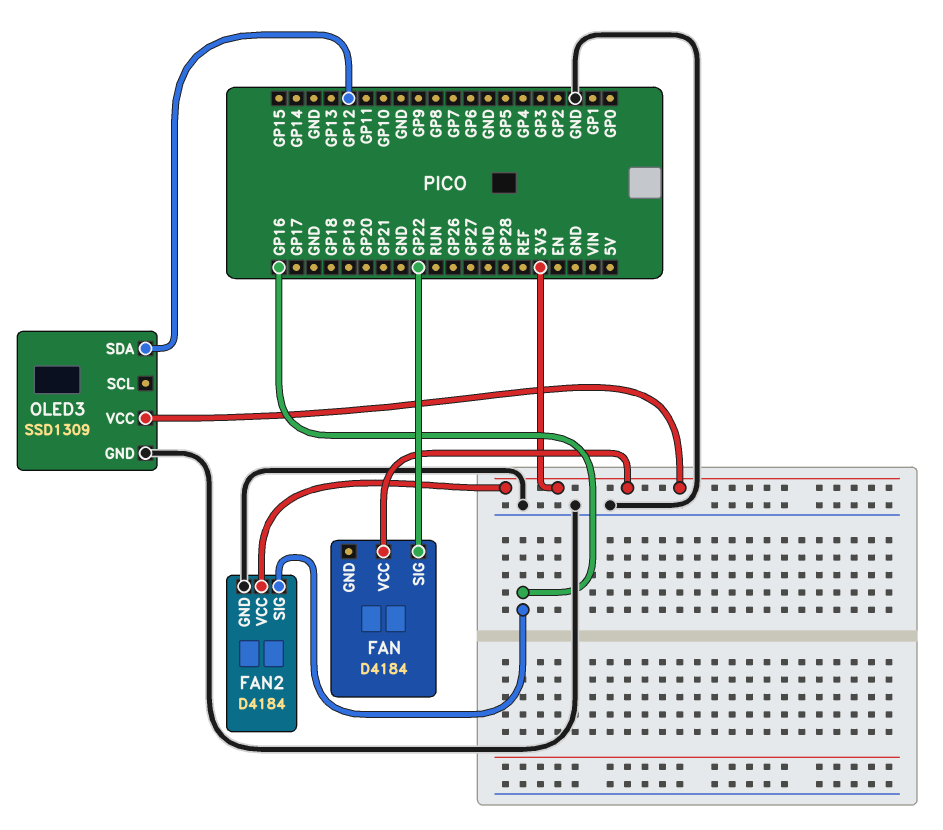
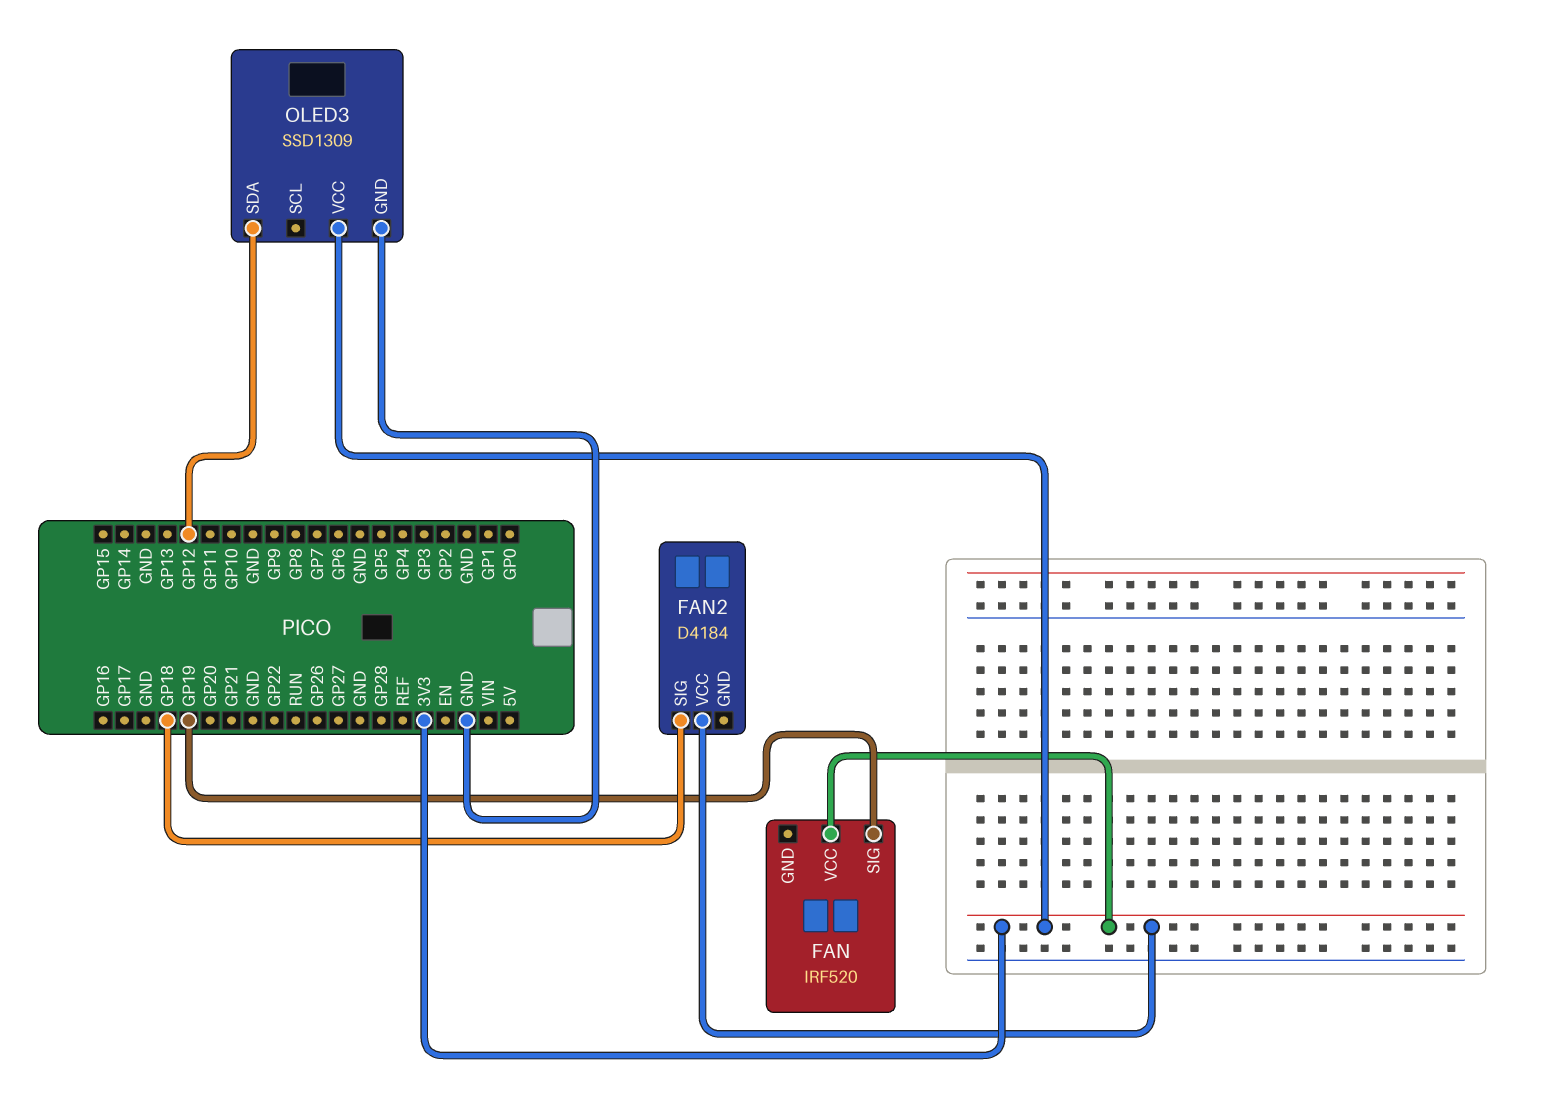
FAN: D4184 -> IRF520
FAN pin SIG: GP22 -> GP19
FAN2 pin GND: GND -> none
FAN2 pin SIG: GP16 -> GP18

